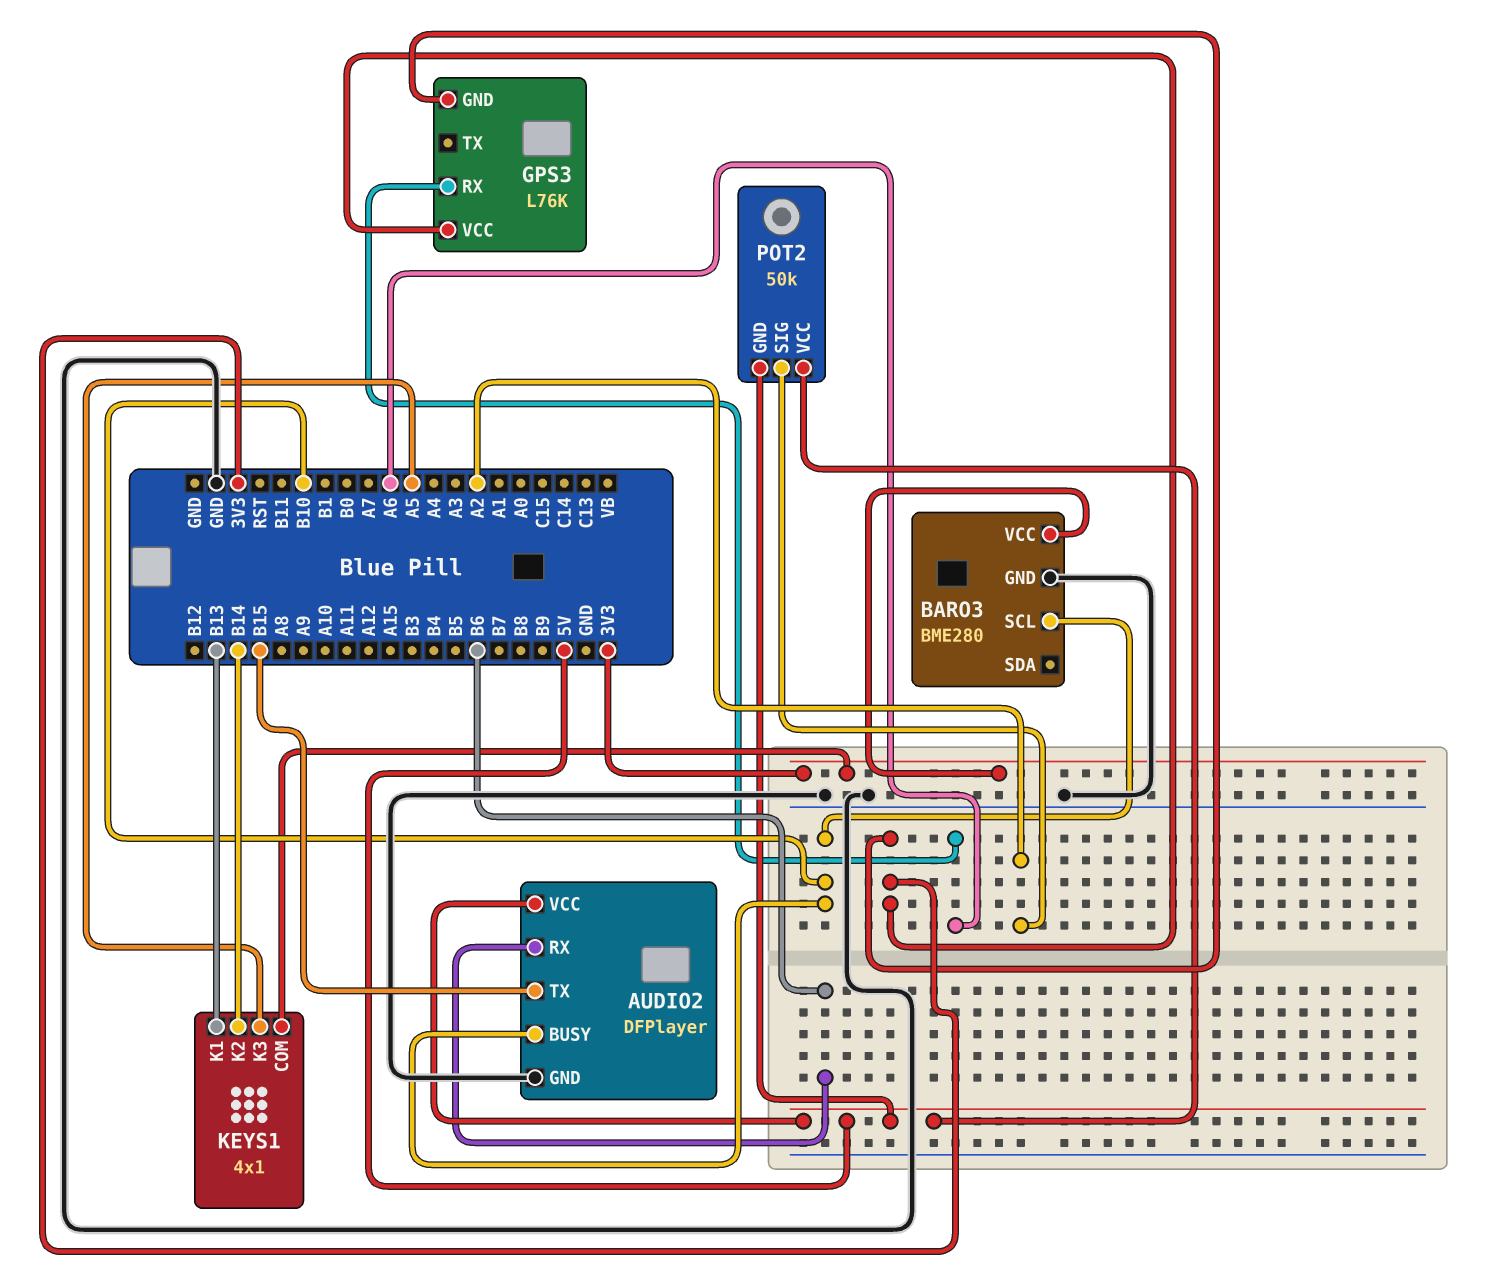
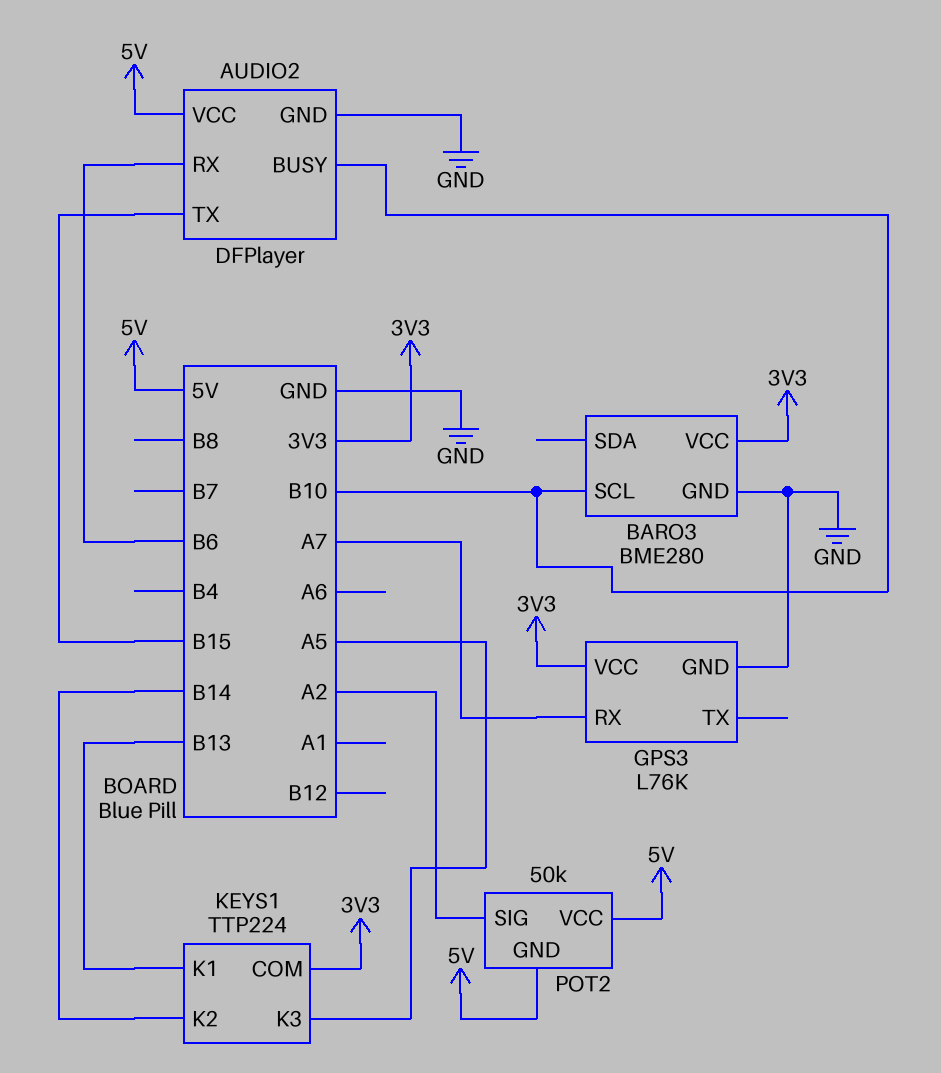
GPS3 pin GND: 3V3 -> GND
GPS3 pin RX: A6 -> A7
KEYS1: 4x1 -> TTP224

